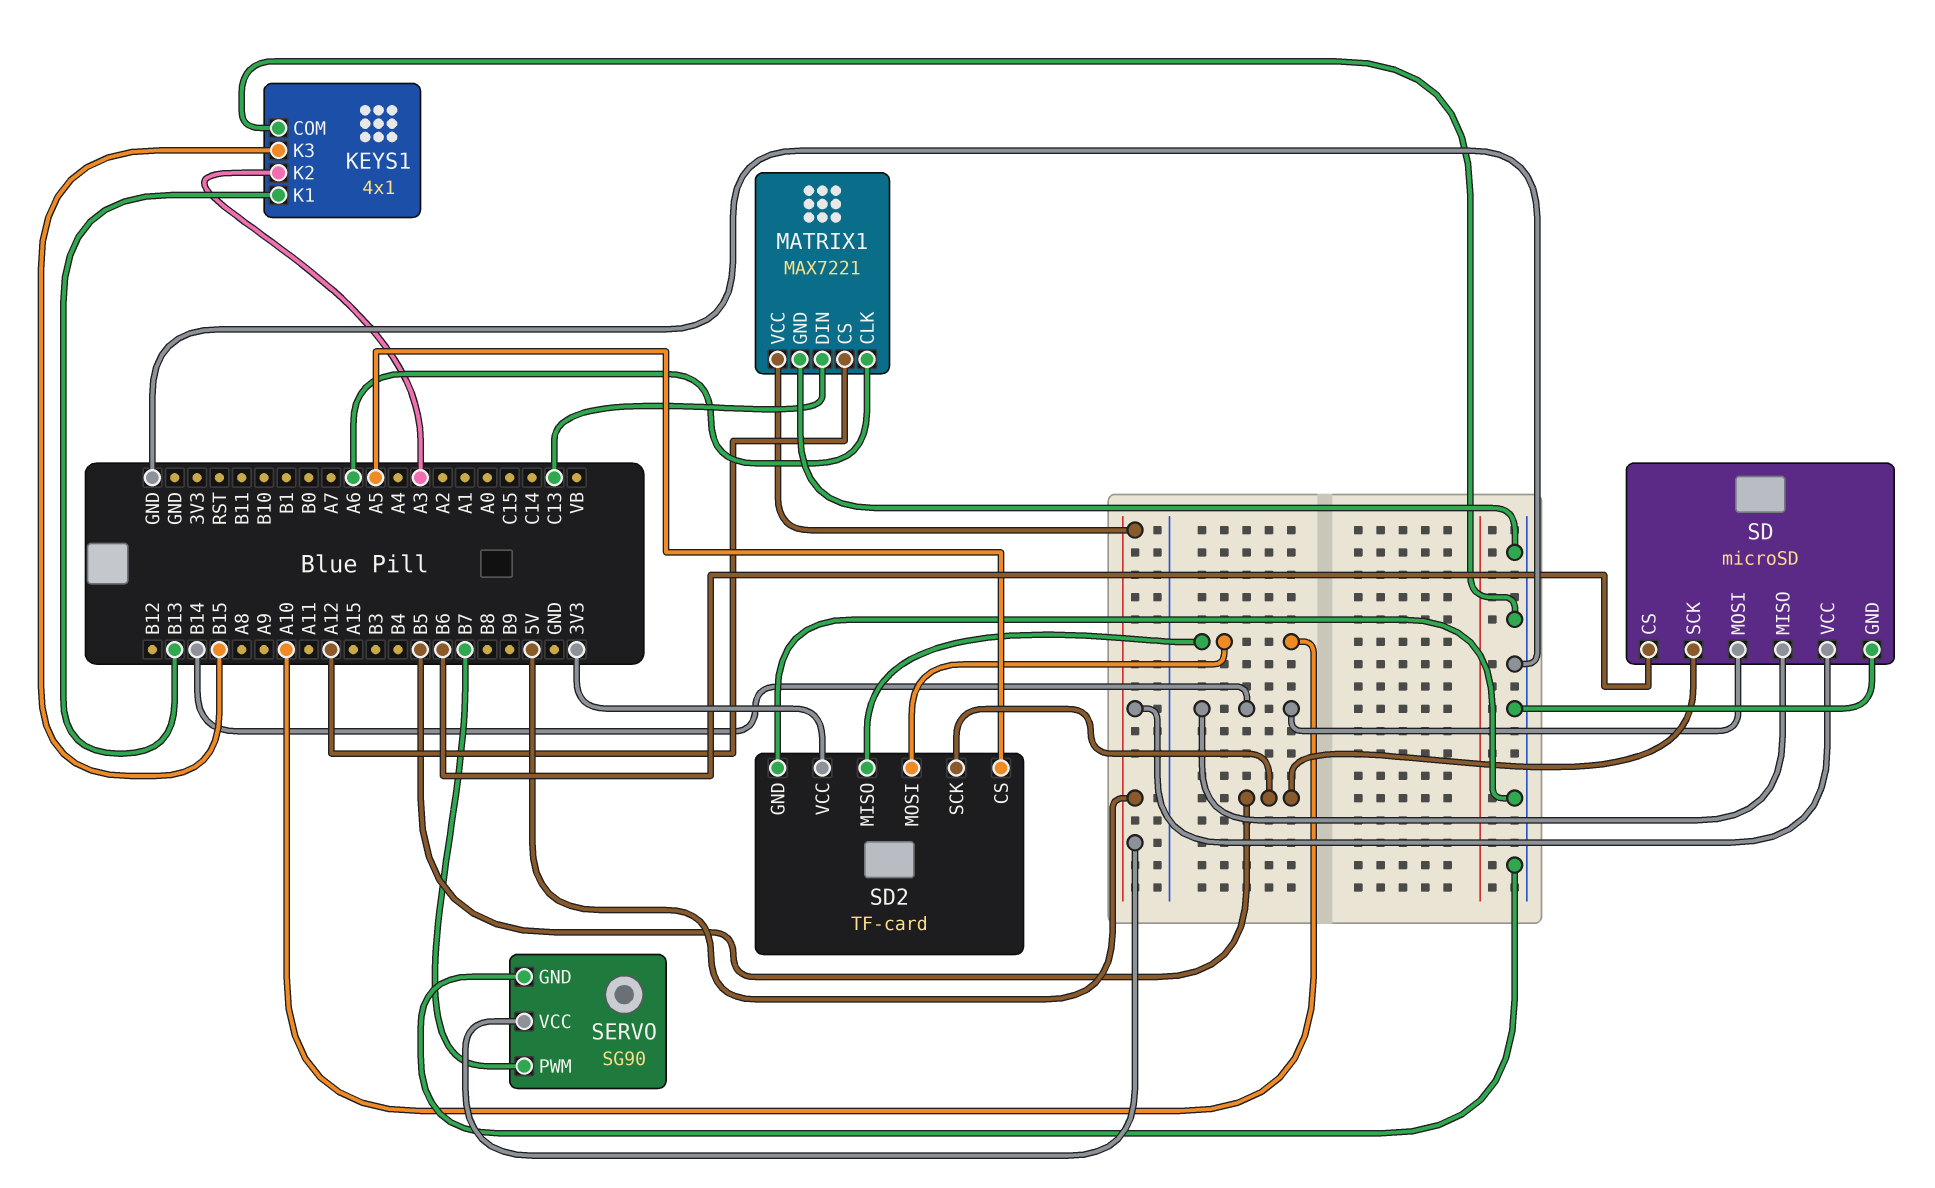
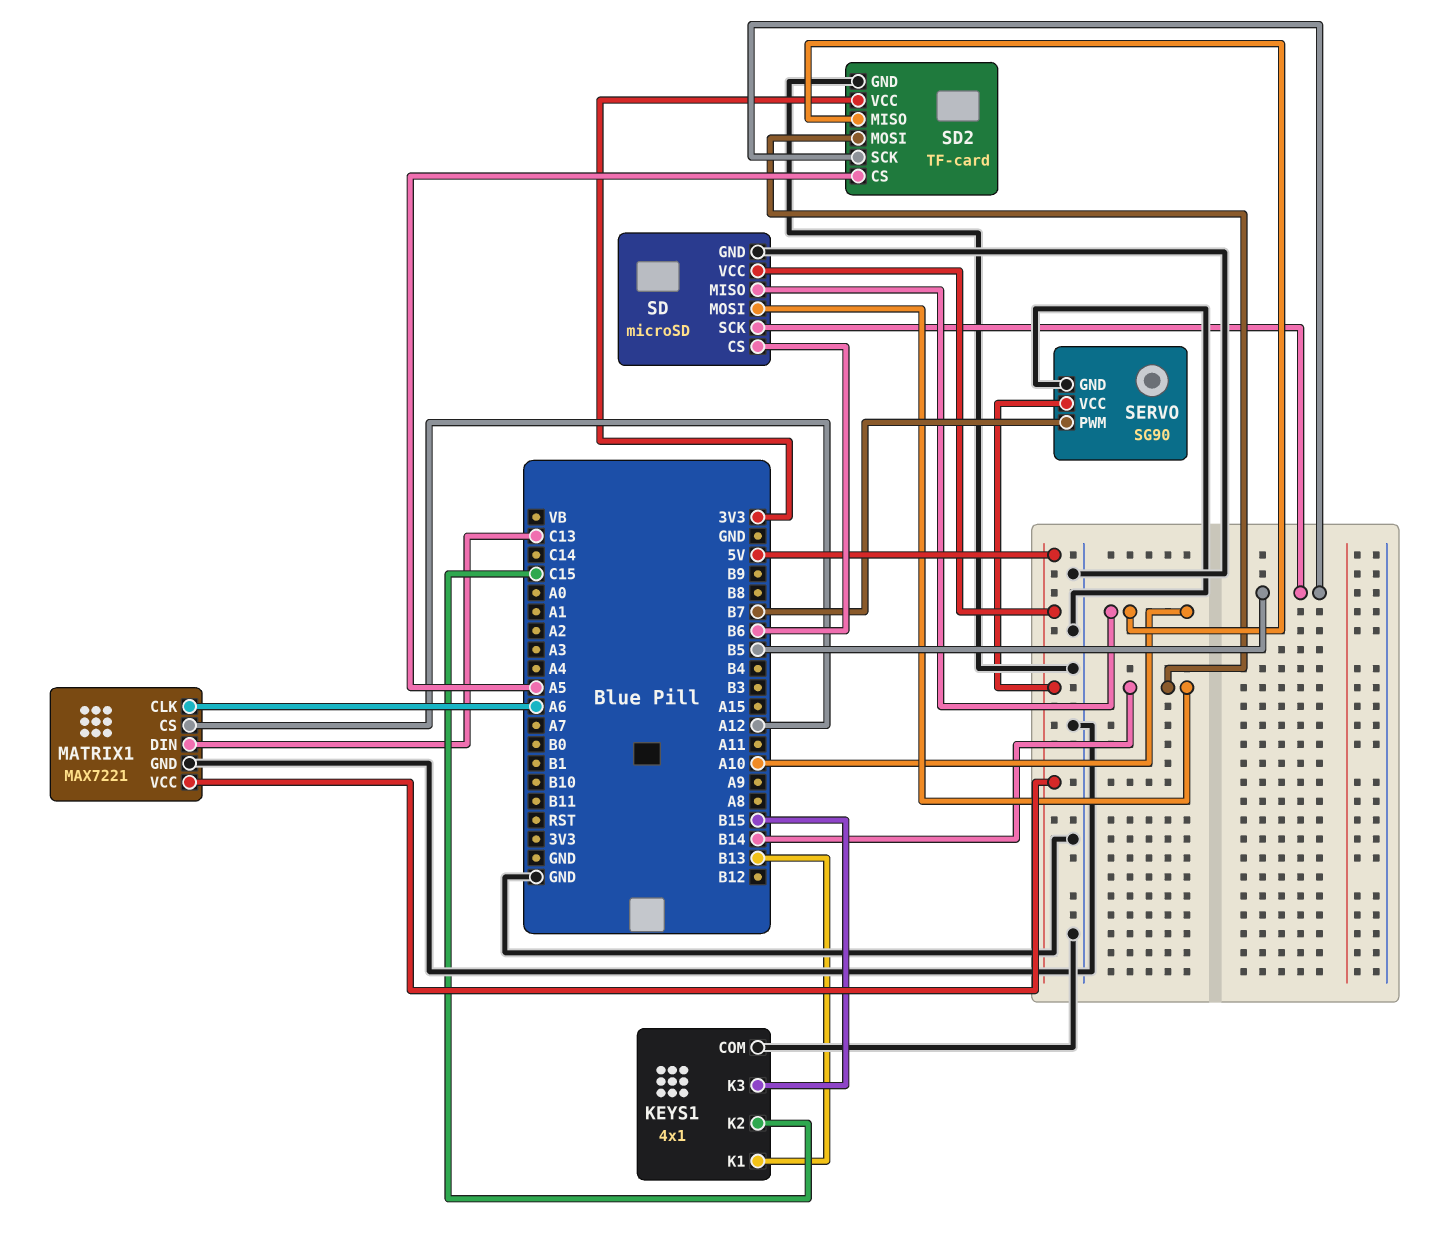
KEYS1 pin K2: A3 -> C15
SD pin MISO: B14 -> A10
SD2 pin MOSI: A10 -> B14

